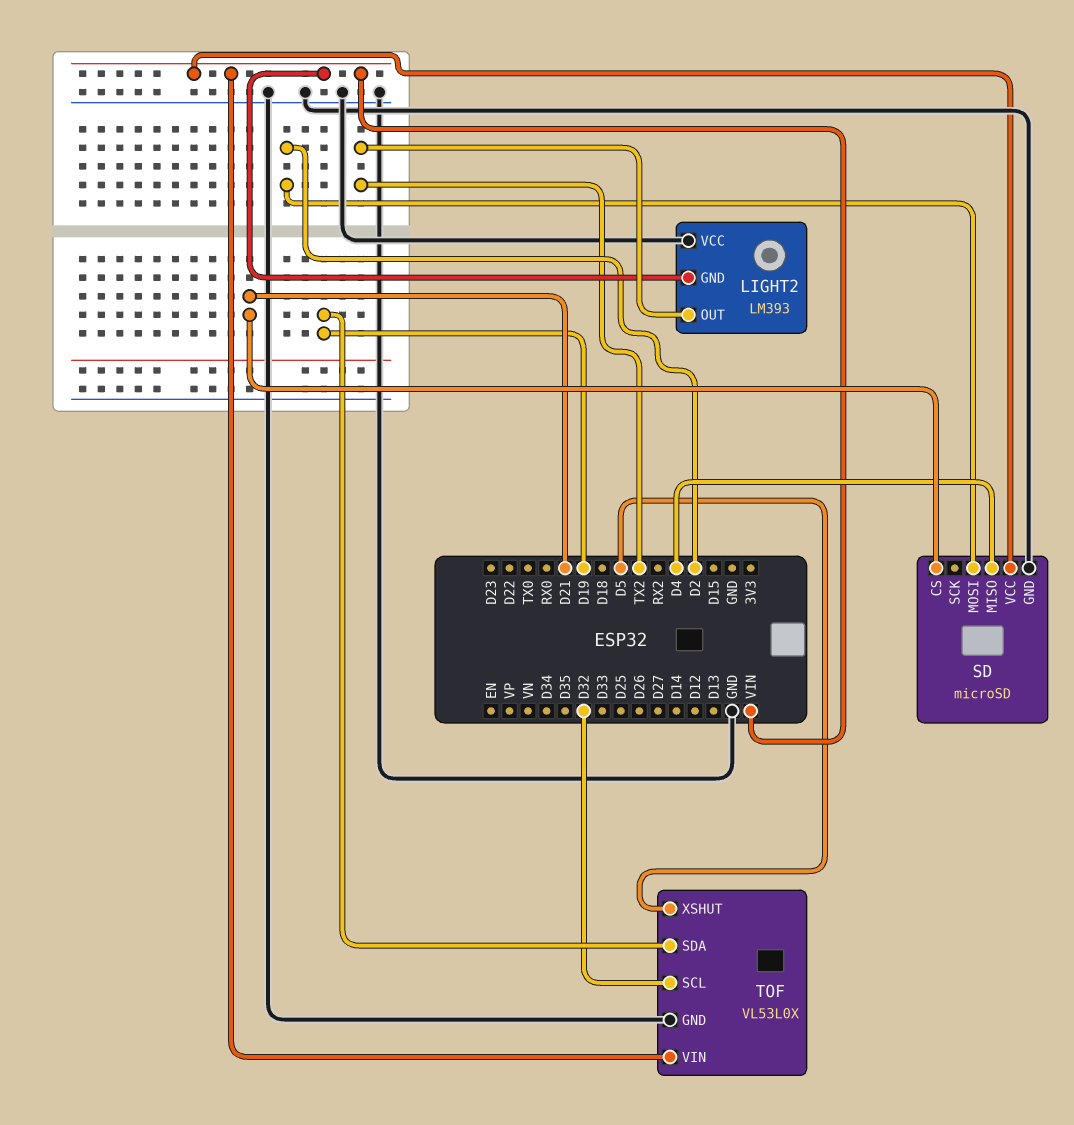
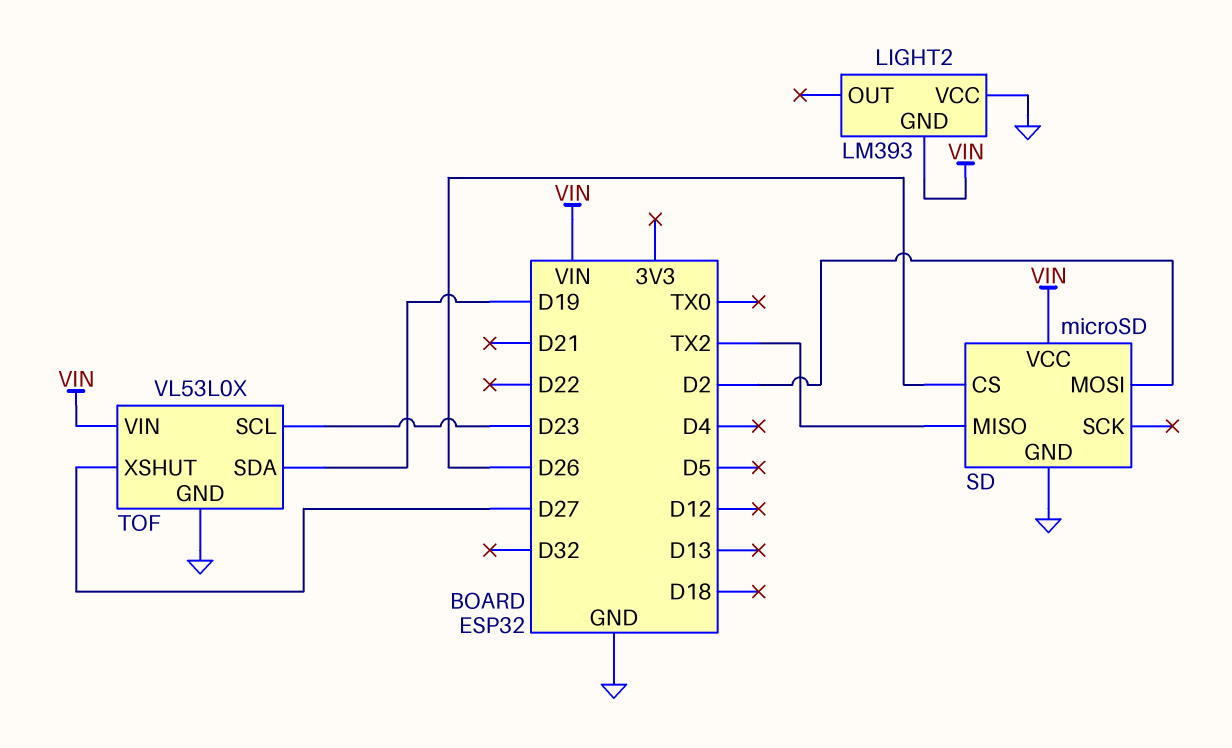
LIGHT2 pin OUT: TX2 -> none
SD pin CS: D21 -> D26
SD pin MISO: D4 -> TX2
TOF pin SCL: D32 -> D23
TOF pin XSHUT: D5 -> D27

